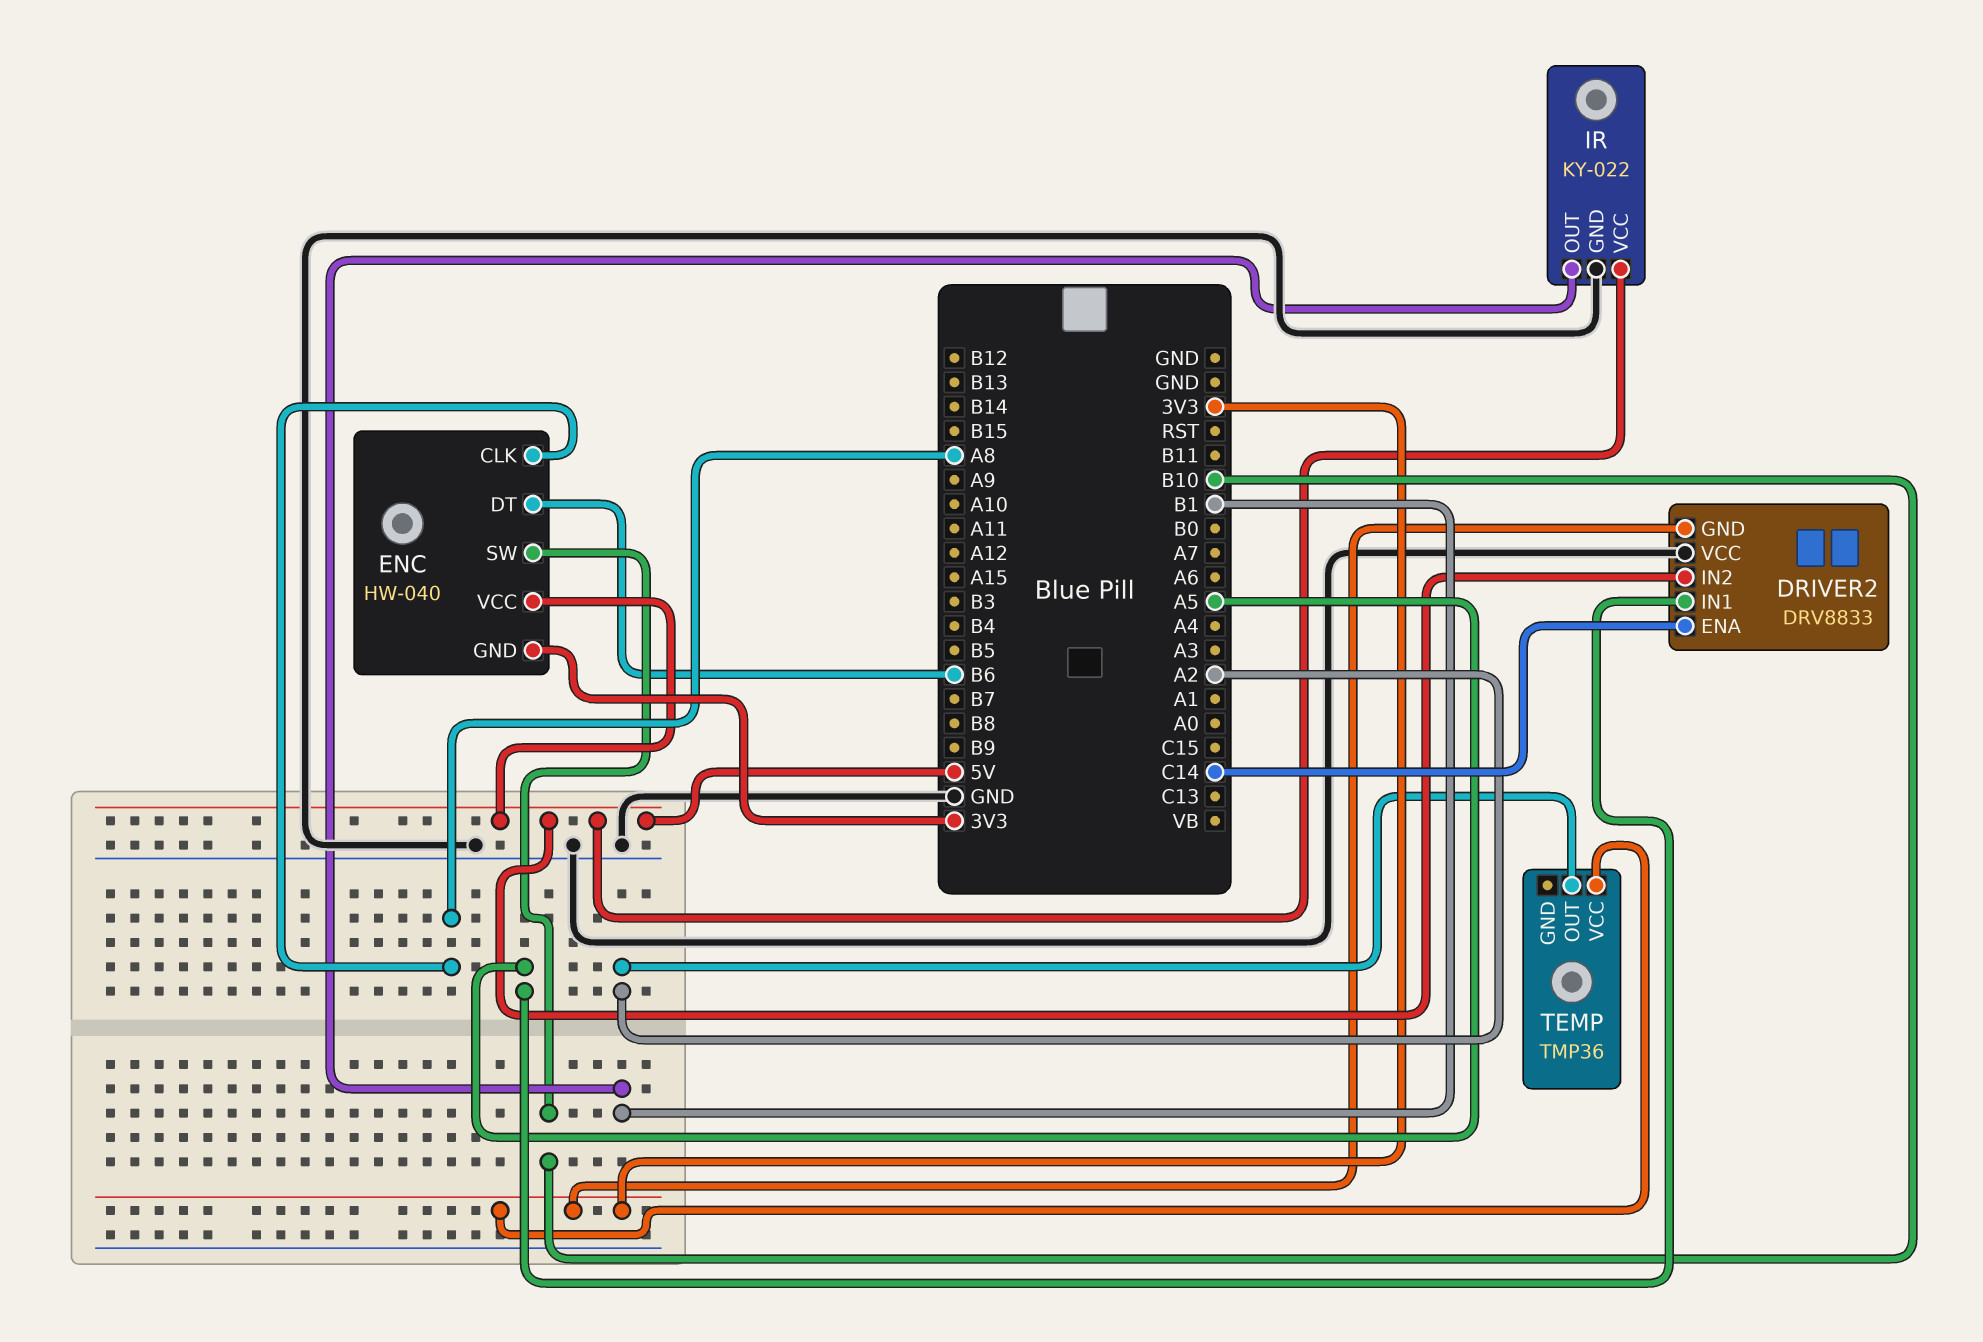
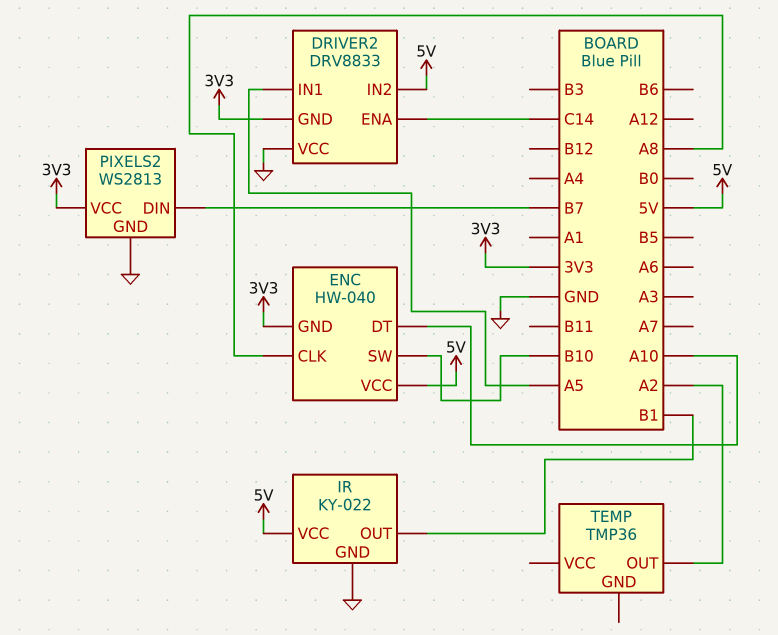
ENC pin DT: B6 -> A10
PIXELS2: none -> WS2813
PIXELS2 pin DIN: none -> B7
PIXELS2 pin GND: none -> GND
PIXELS2 pin VCC: none -> 3V3
TEMP pin VCC: 3V3 -> none

